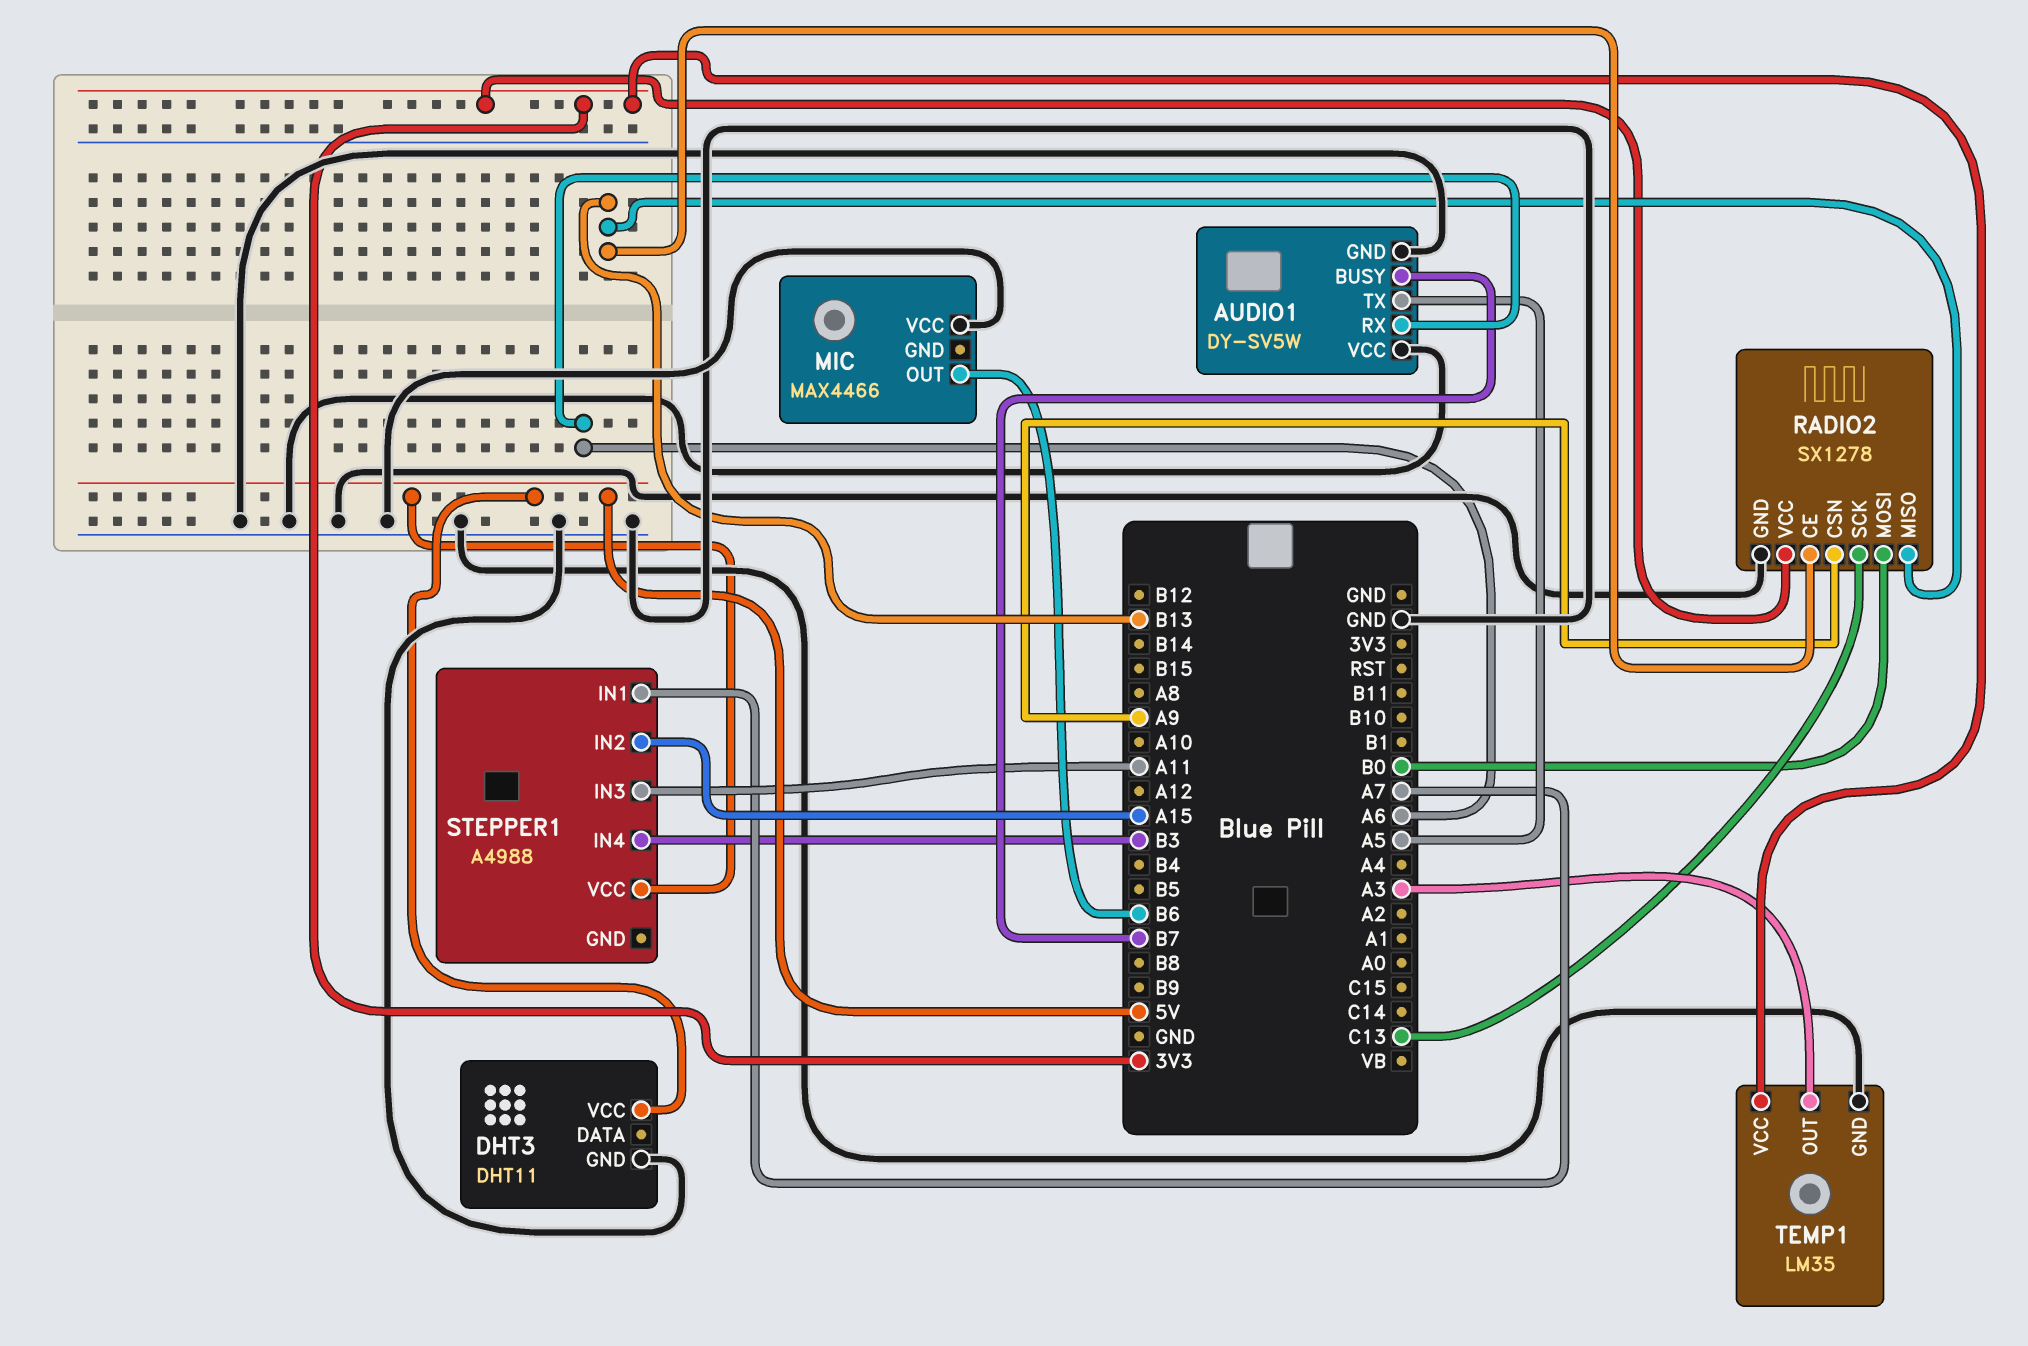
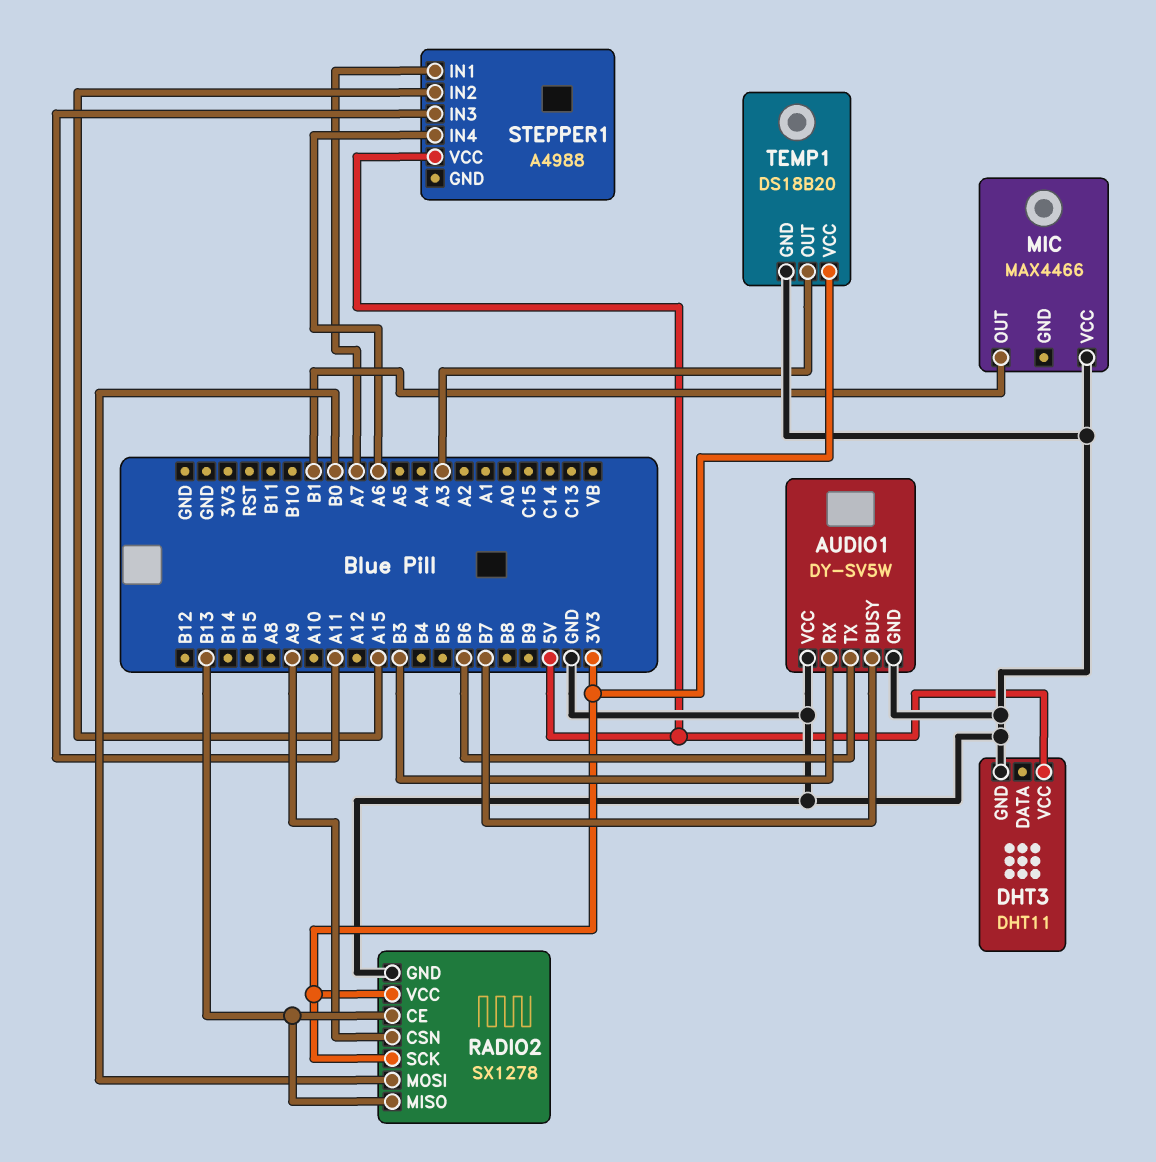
AUDIO1 pin RX: A6 -> B3
AUDIO1 pin TX: A5 -> B6
MIC pin OUT: B6 -> B1
RADIO2 pin SCK: C13 -> 3V3
STEPPER1 pin IN4: B3 -> A6
TEMP1: LM35 -> DS18B20

